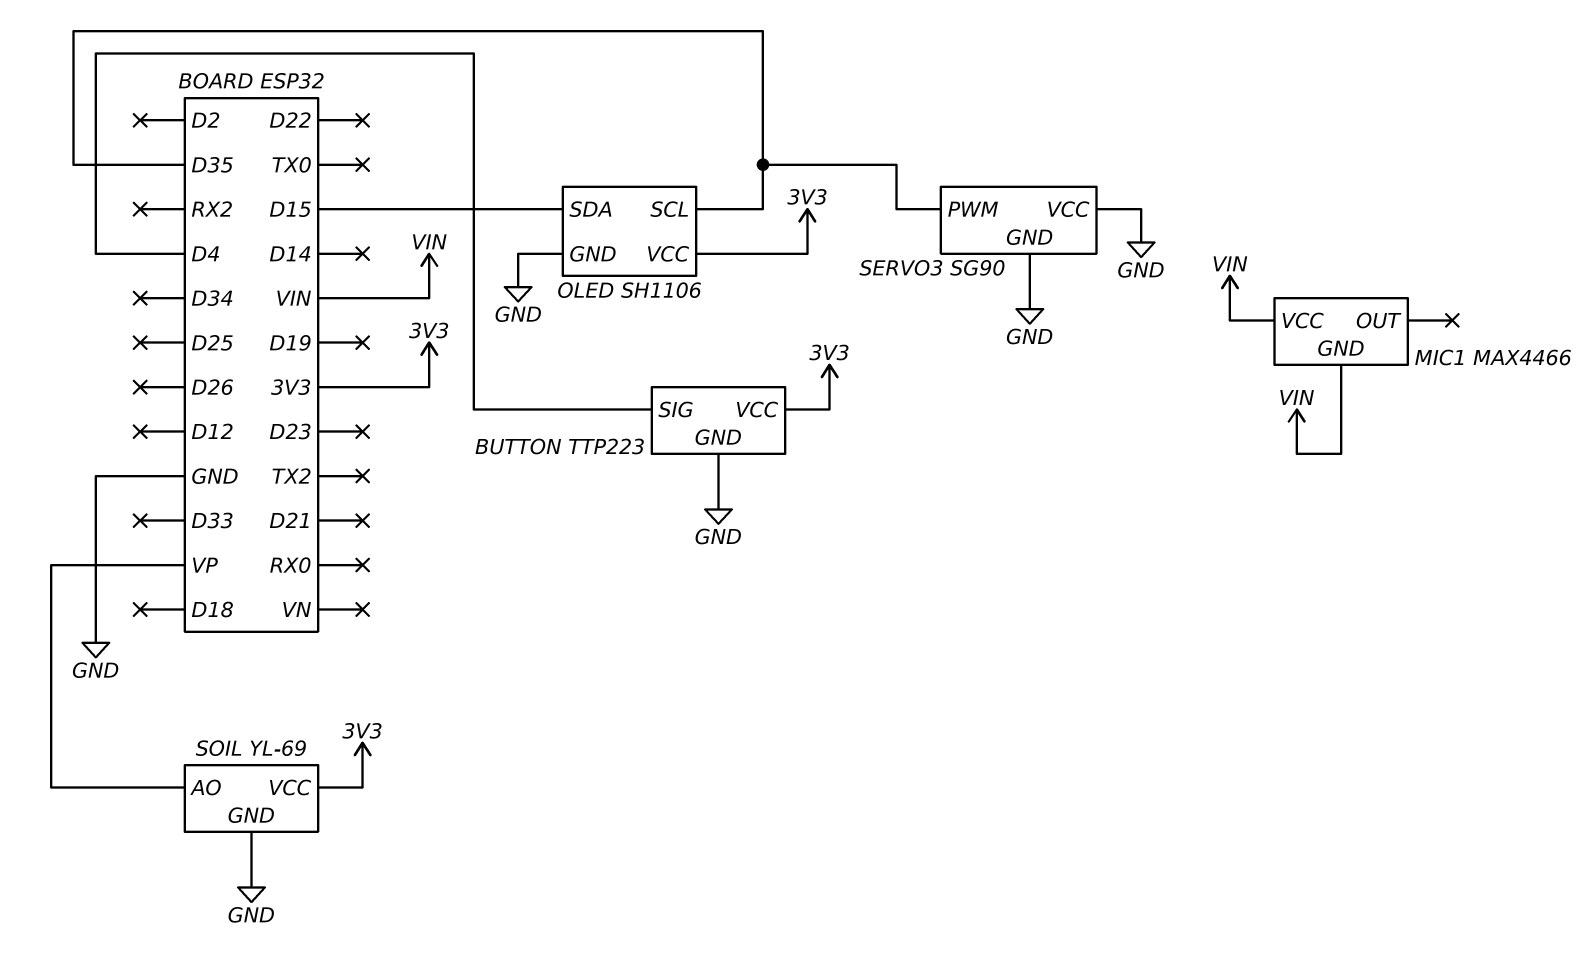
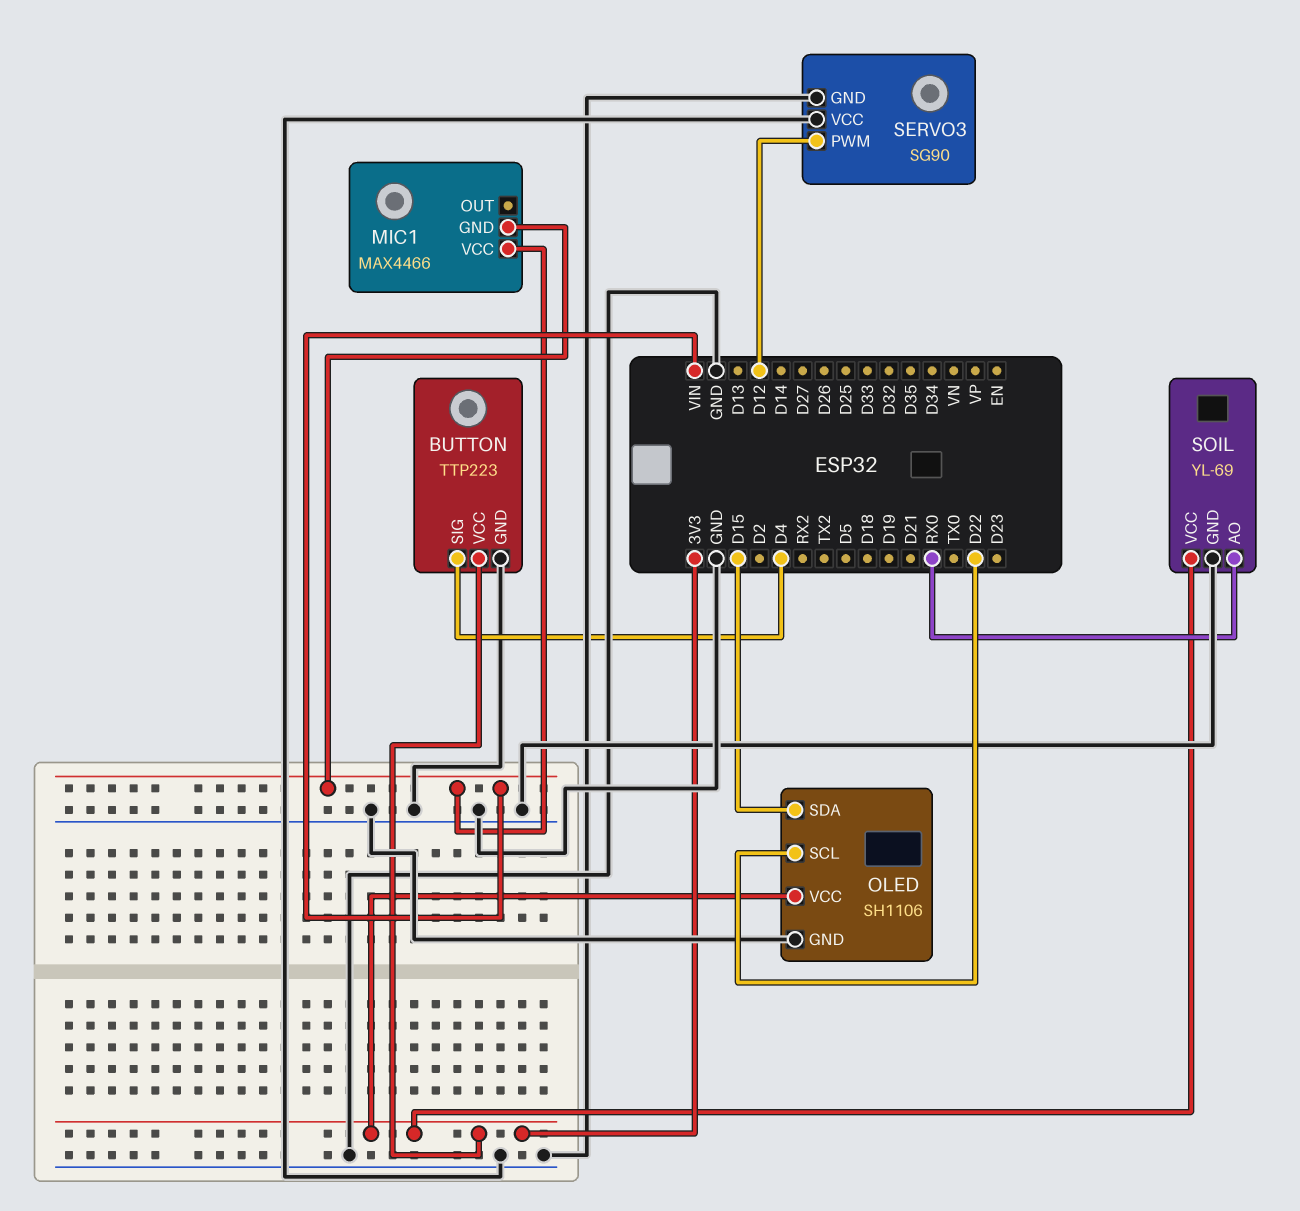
OLED pin SCL: D35 -> D22
SERVO3 pin PWM: D35 -> D12
SOIL pin AO: VP -> RX0

